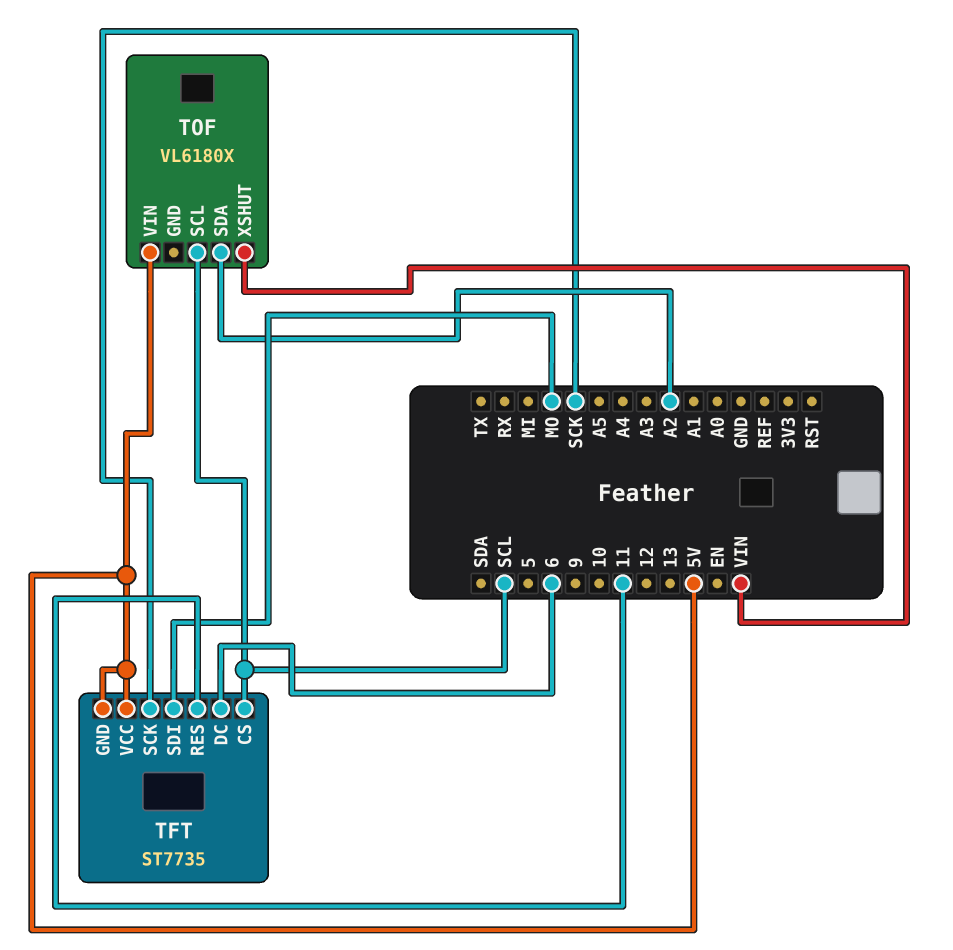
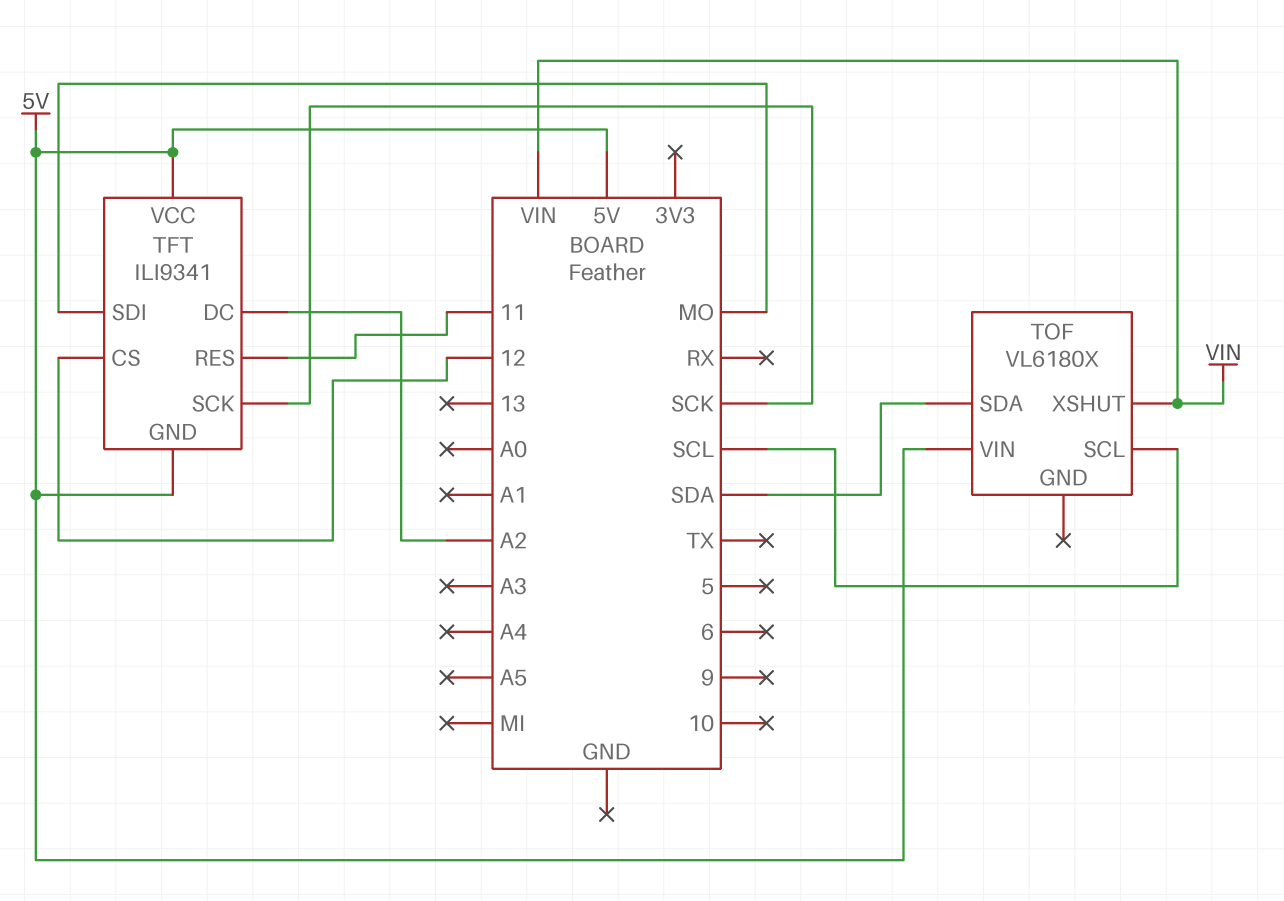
TFT: ST7735 -> ILI9341
TFT pin CS: SCL -> 12
TFT pin DC: 6 -> A2
TOF pin SDA: A2 -> SDA

